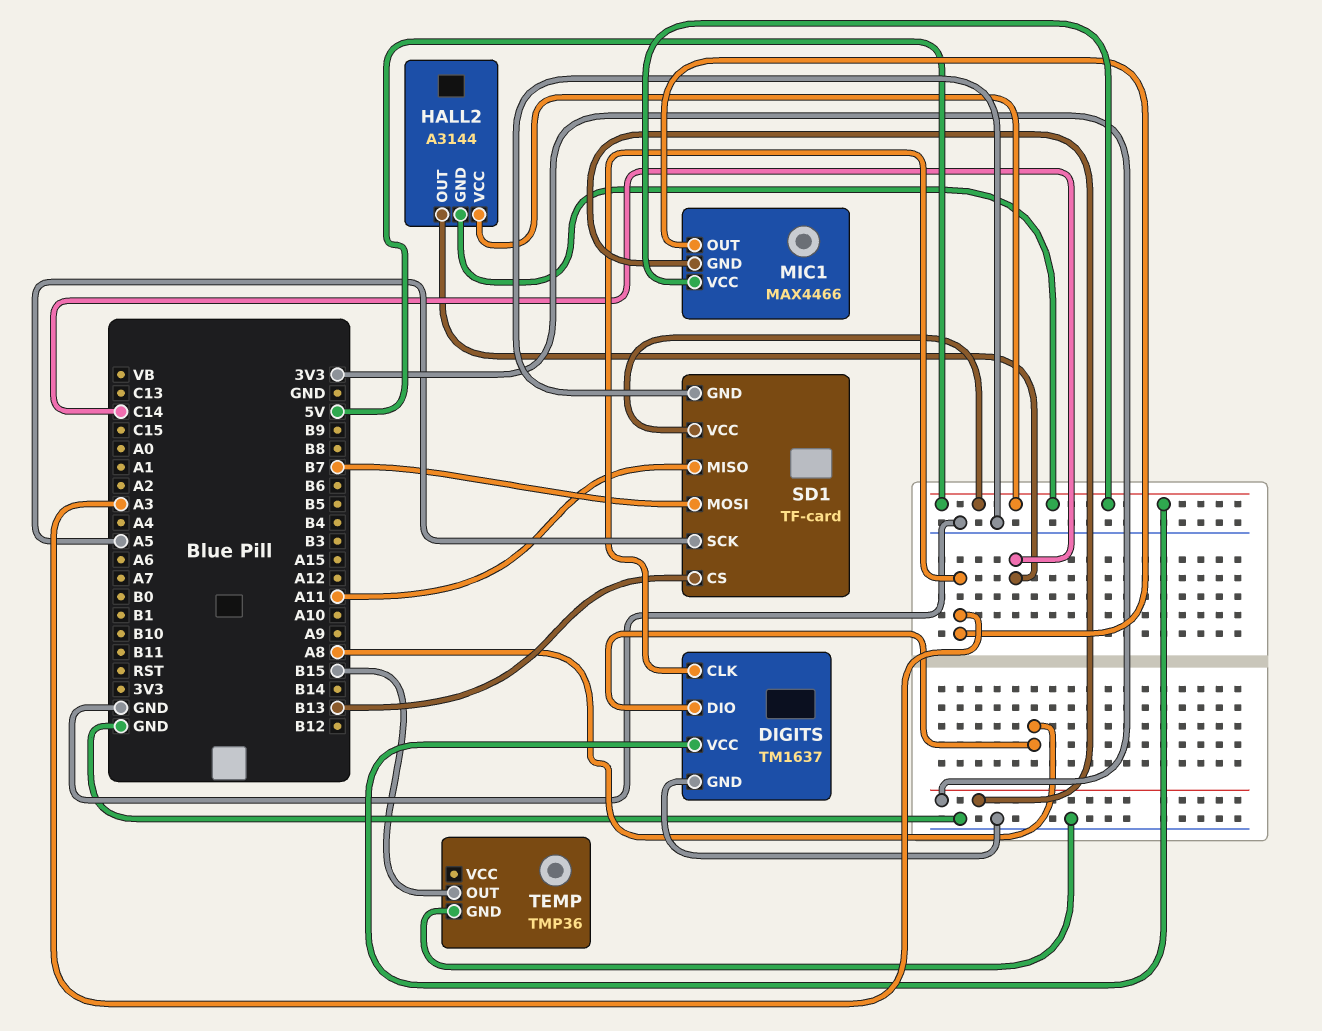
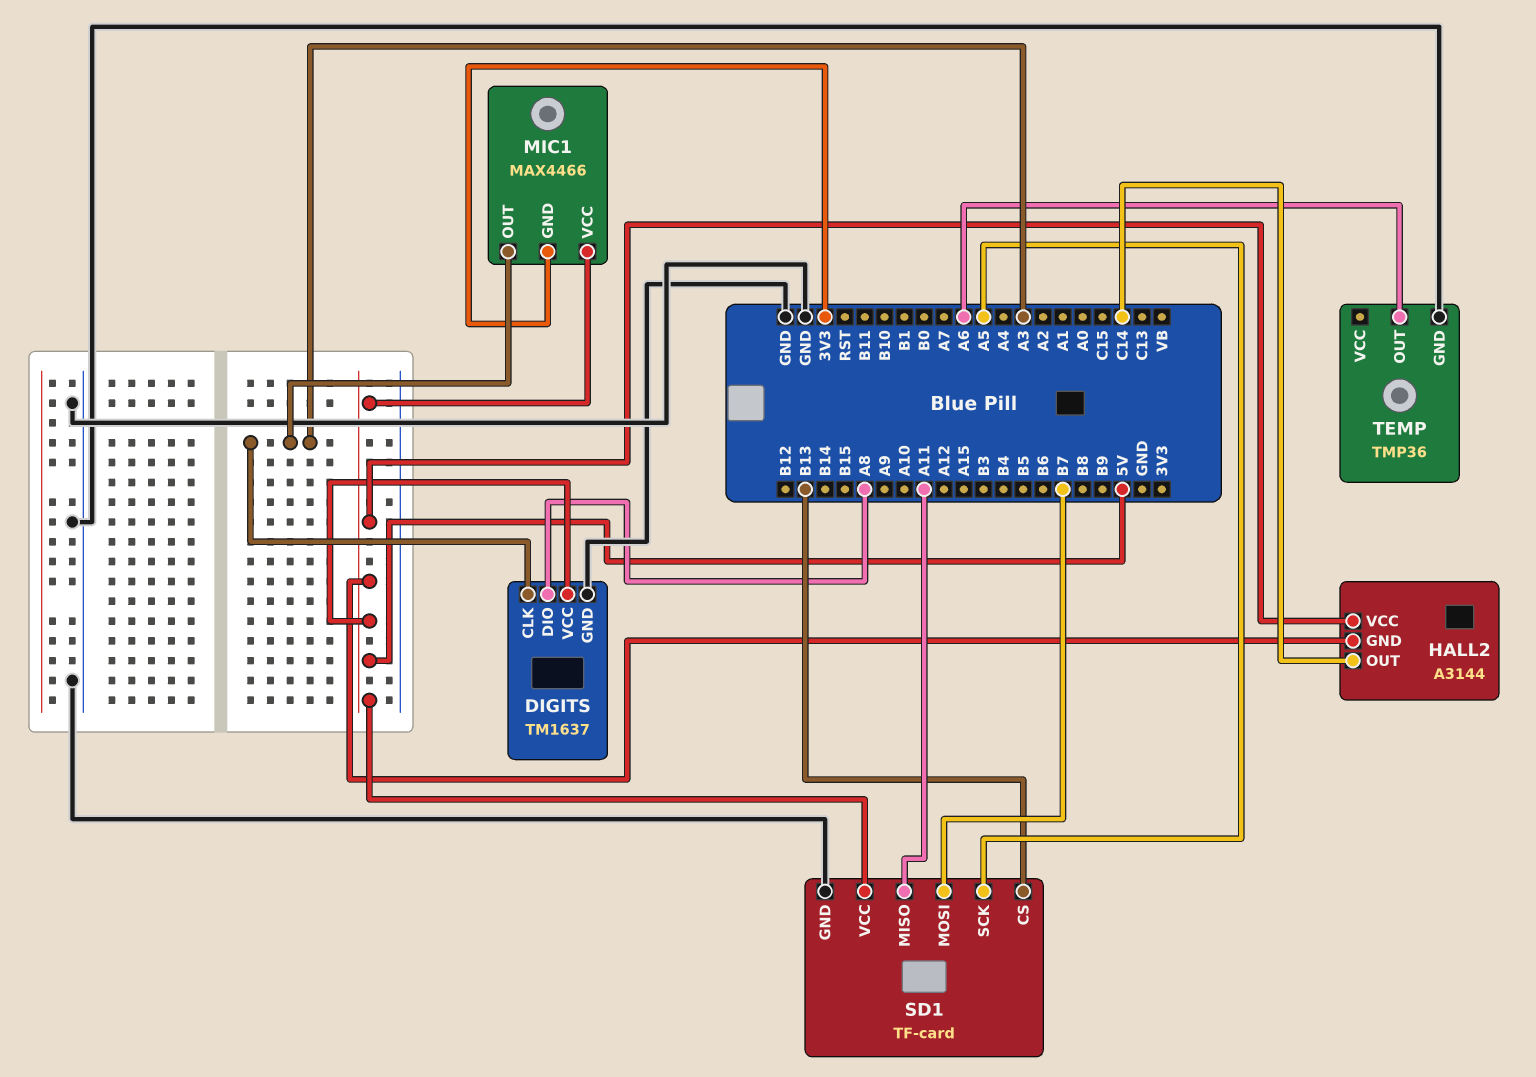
TEMP pin OUT: B15 -> A6

